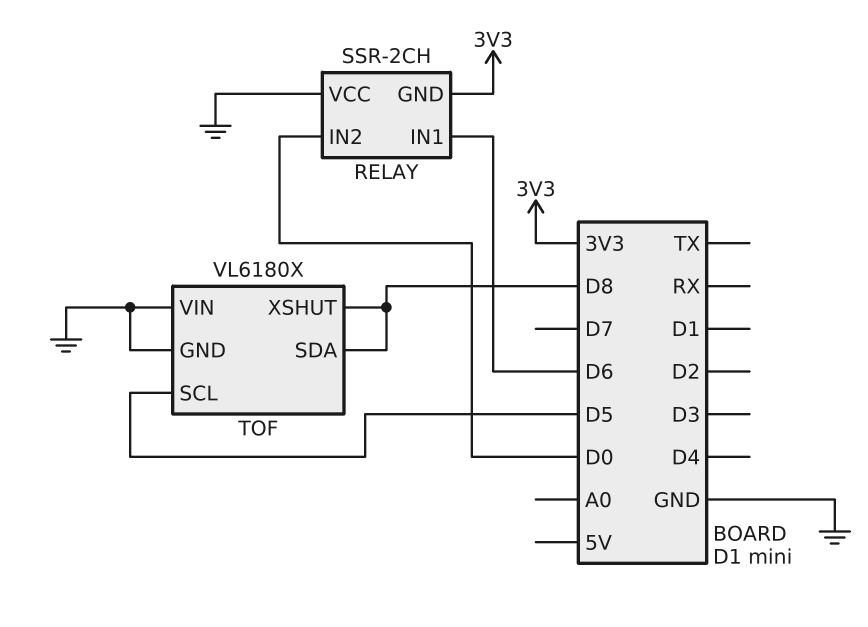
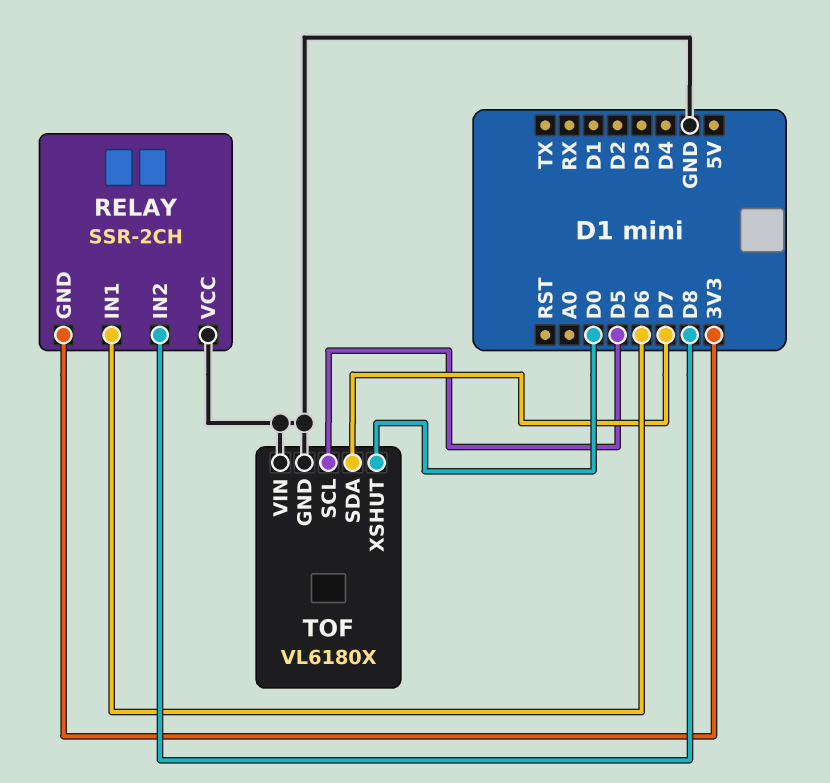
RELAY pin IN2: D0 -> D8
TOF pin SDA: D8 -> D7
TOF pin XSHUT: D8 -> D0

